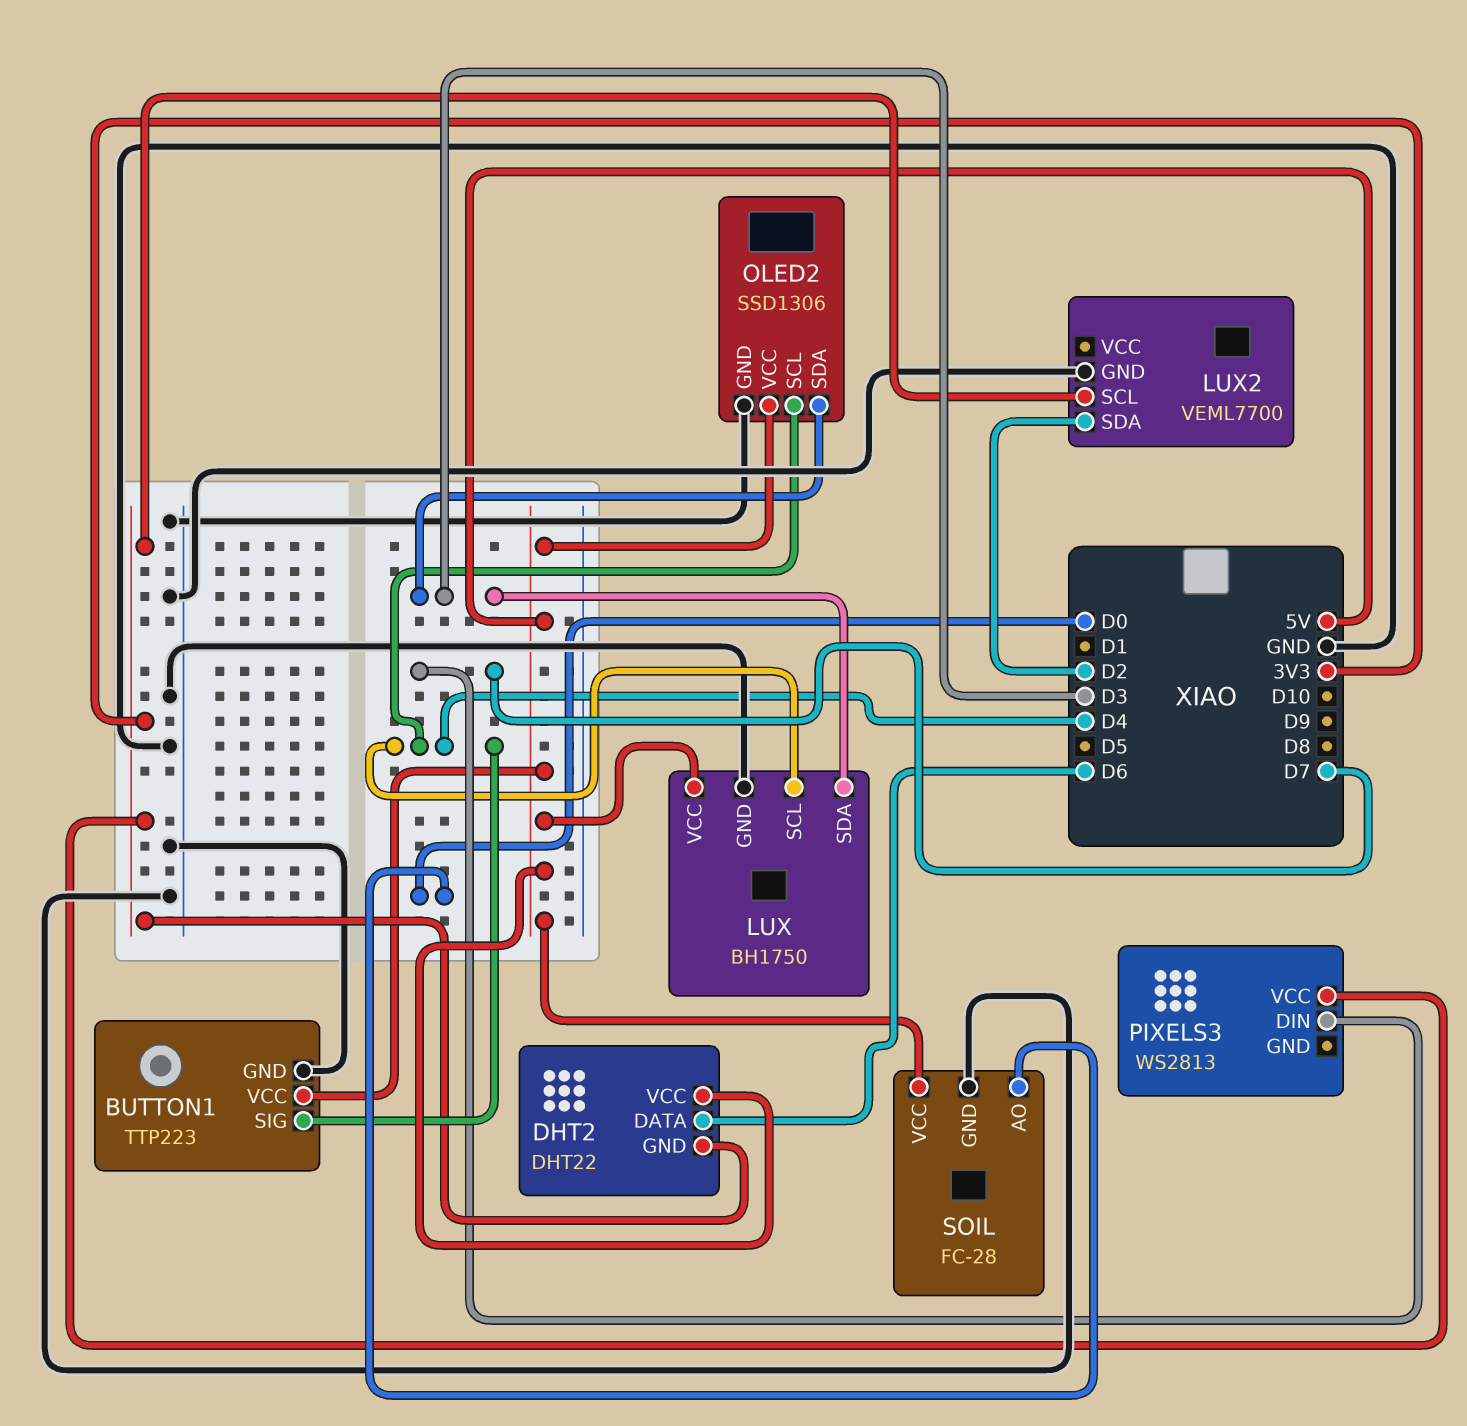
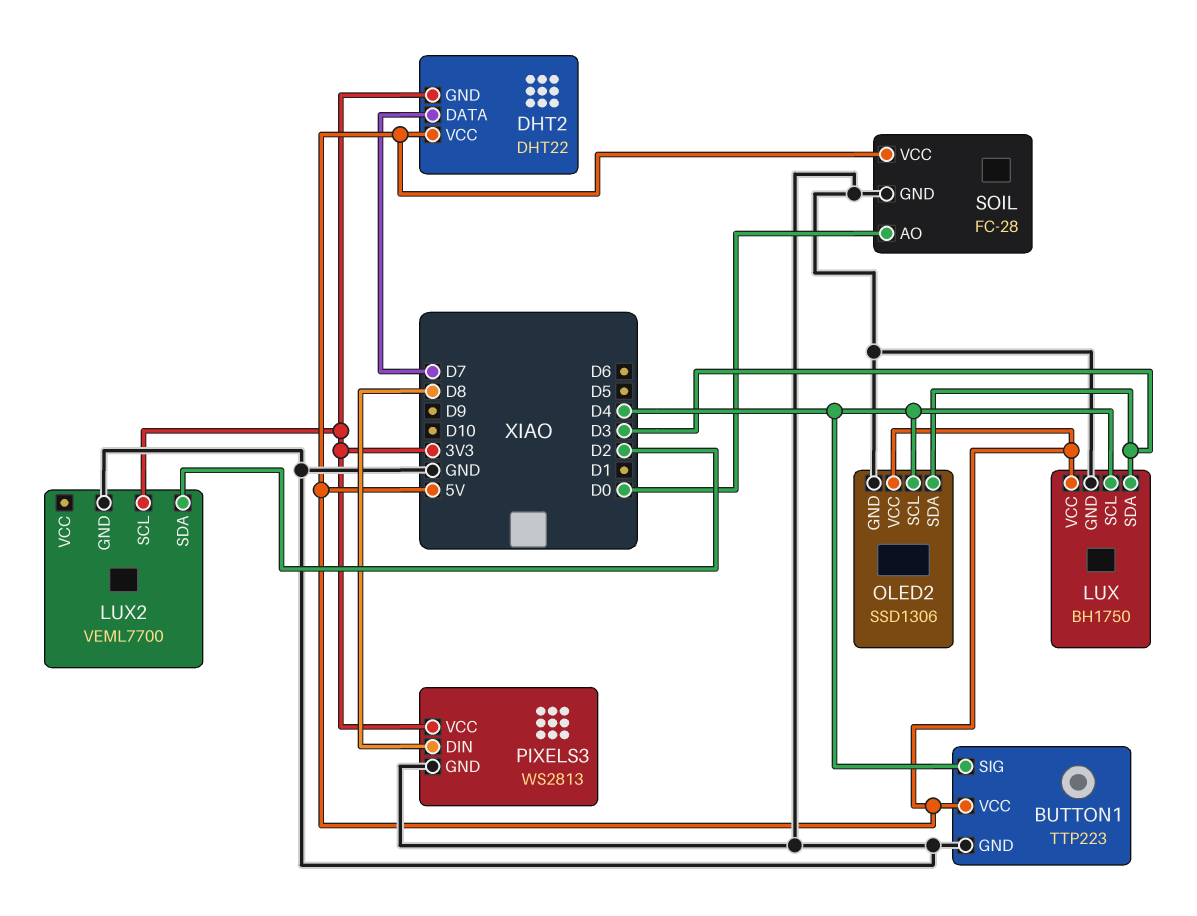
DHT2 pin DATA: D6 -> D7
PIXELS3 pin DIN: D7 -> D8
PIXELS3 pin GND: none -> GND

